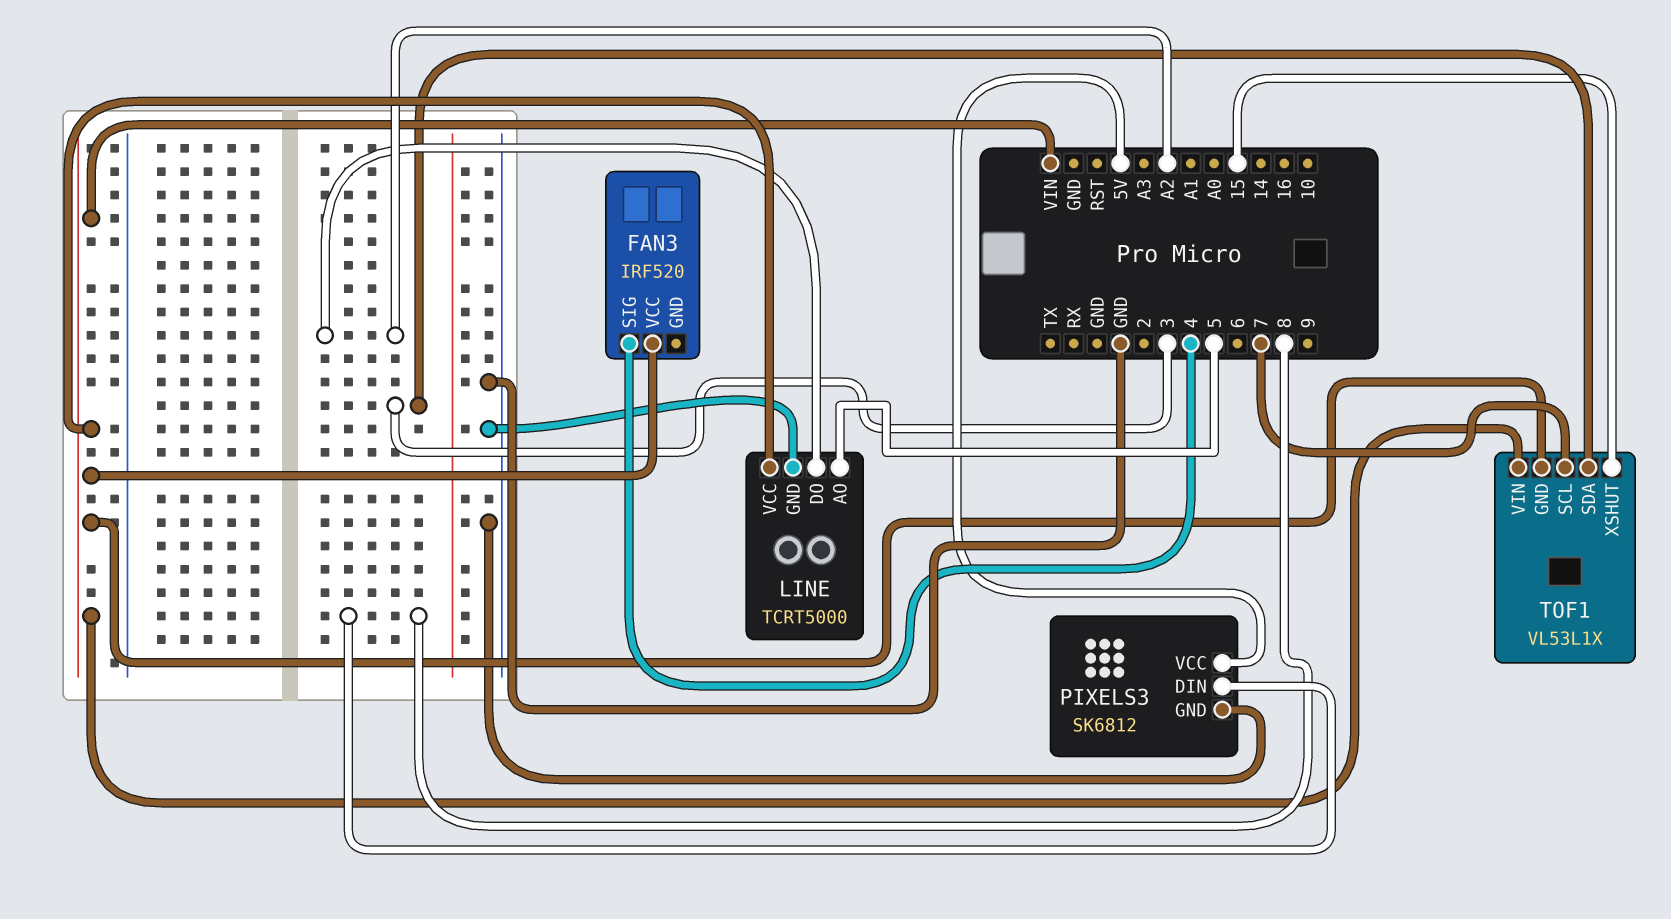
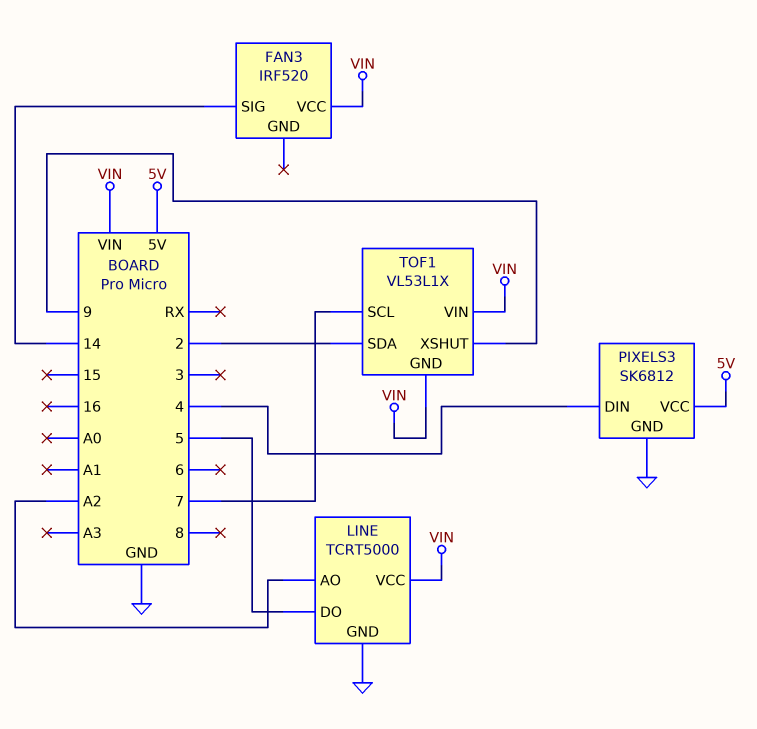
FAN3 pin SIG: 4 -> 14
LINE pin AO: 5 -> A2
LINE pin DO: A2 -> 5
PIXELS3 pin DIN: 8 -> 4
TOF1 pin SDA: 3 -> 2
TOF1 pin XSHUT: 15 -> 9

